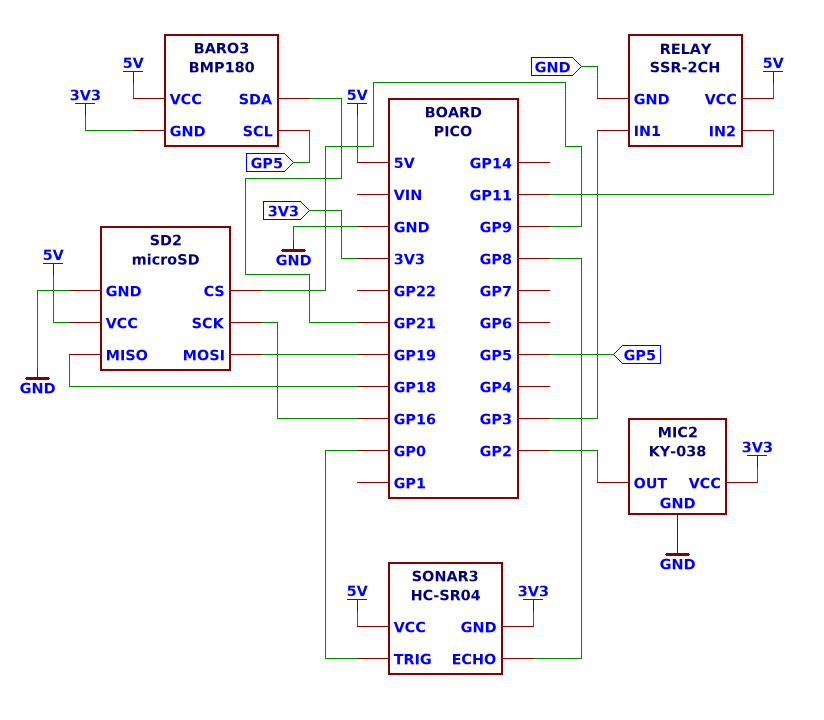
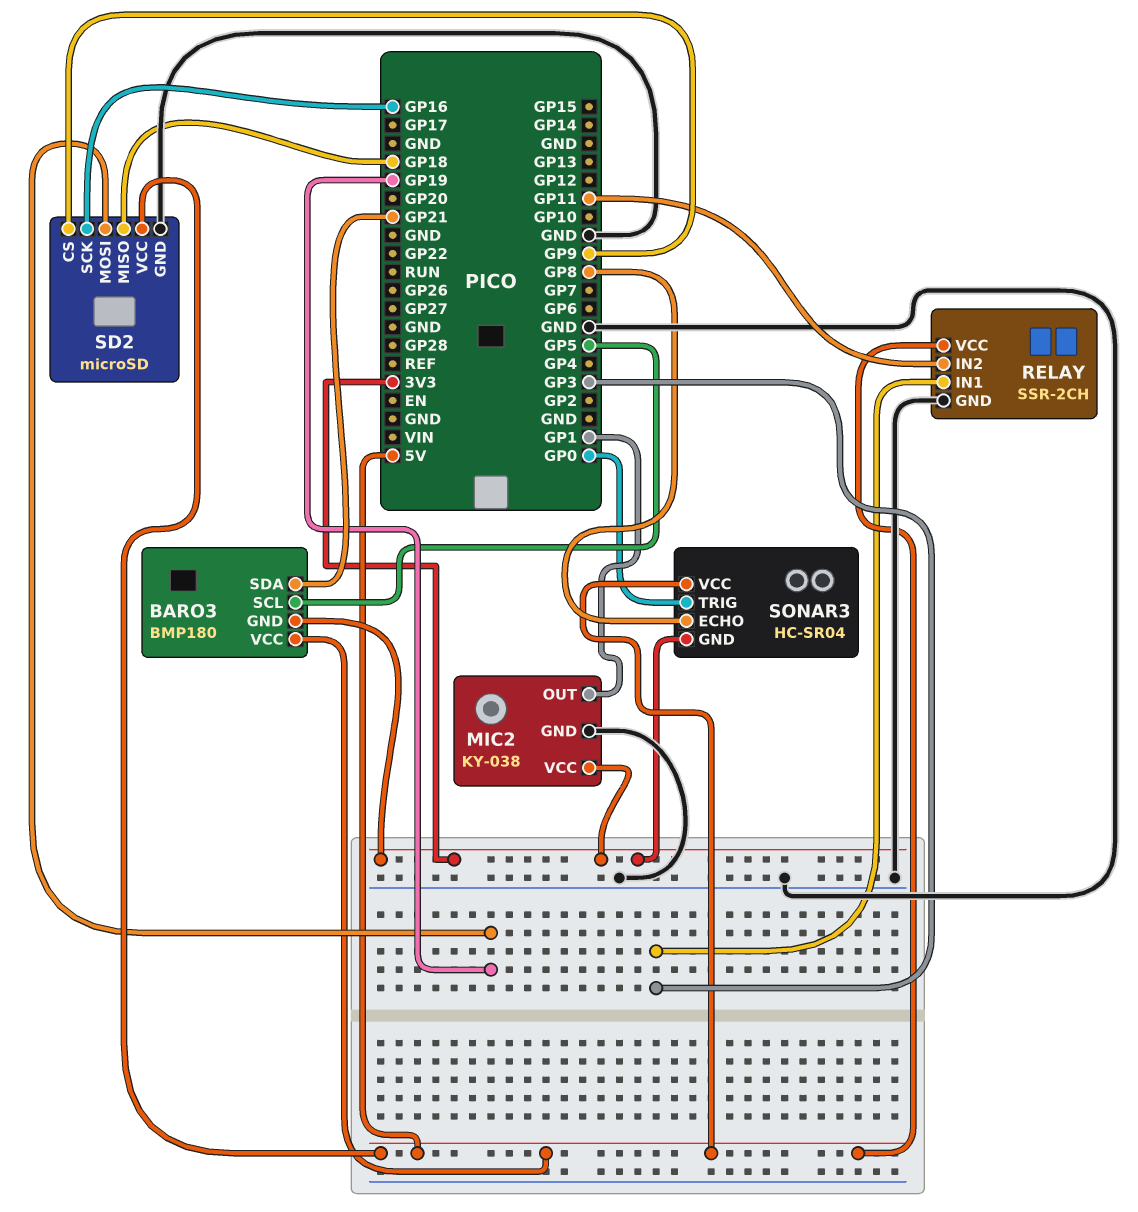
MIC2 pin OUT: GP2 -> GP1

